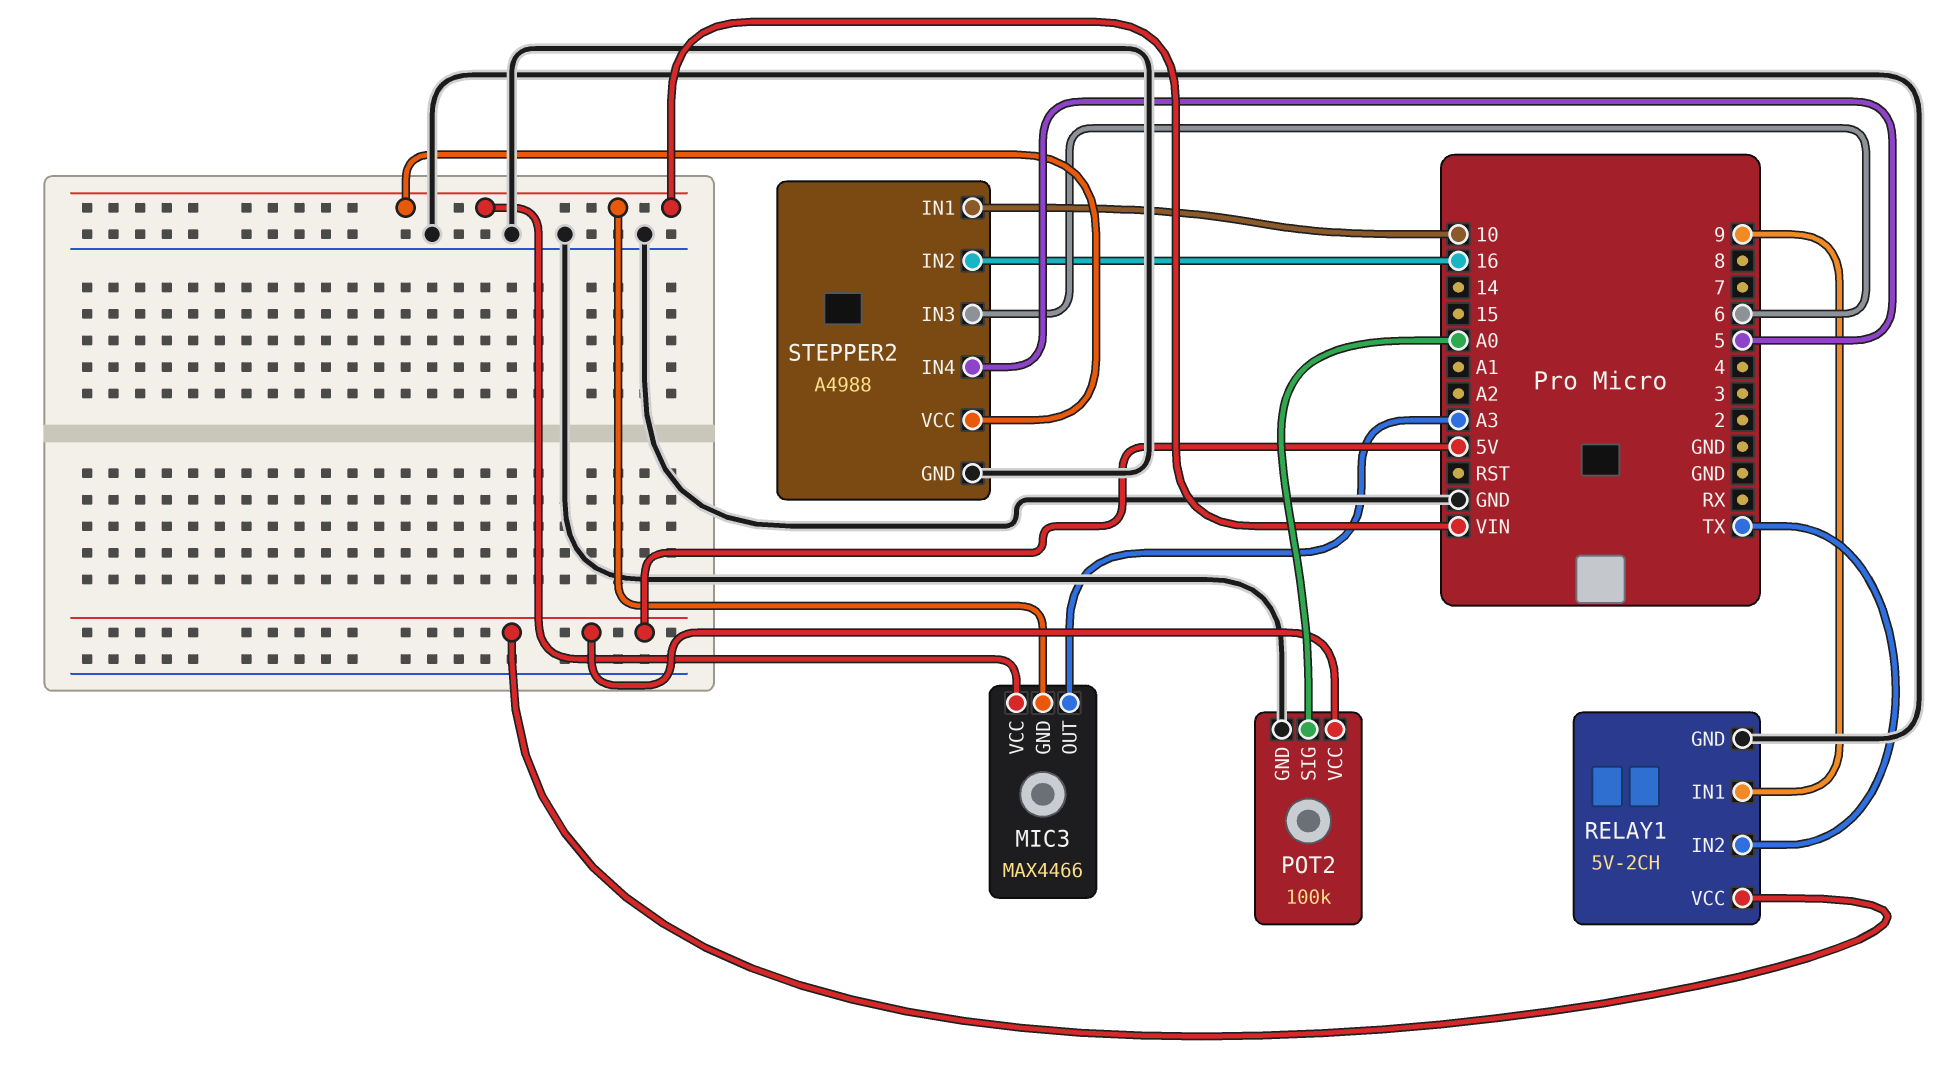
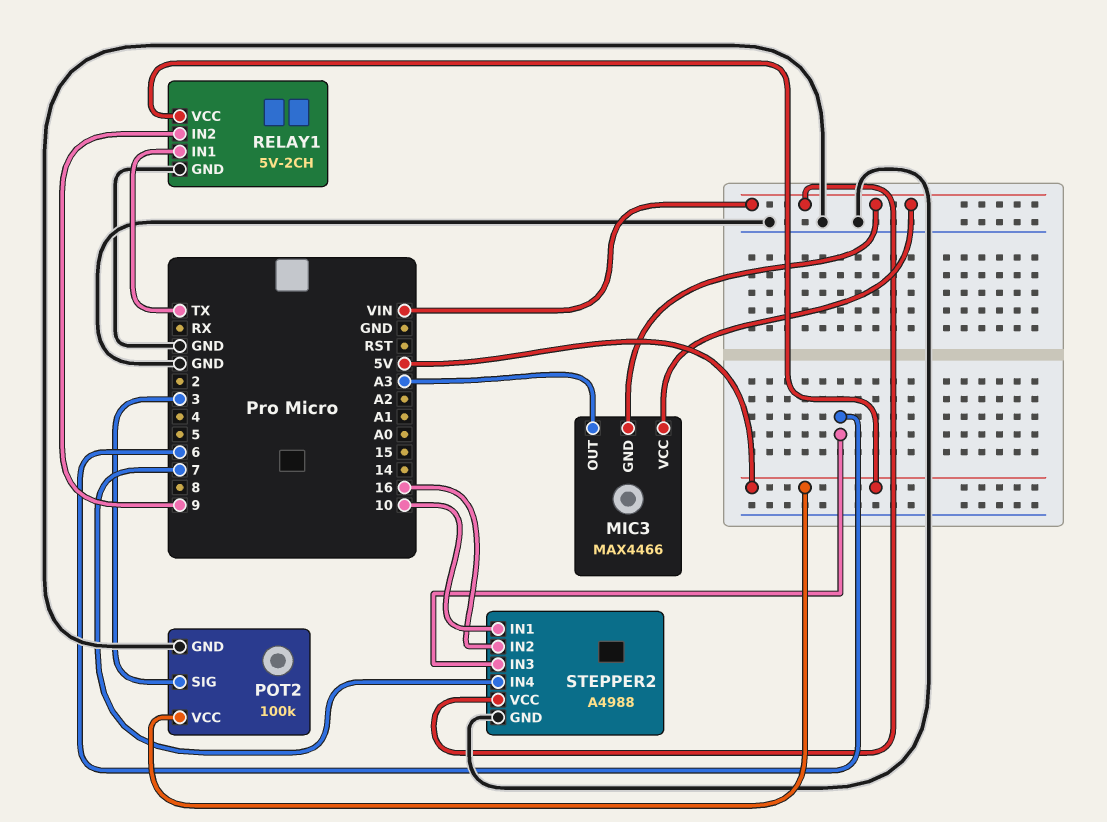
POT2 pin SIG: A0 -> 3
RELAY1 pin IN1: 9 -> TX
RELAY1 pin IN2: TX -> 9
STEPPER2 pin IN4: 5 -> 7

